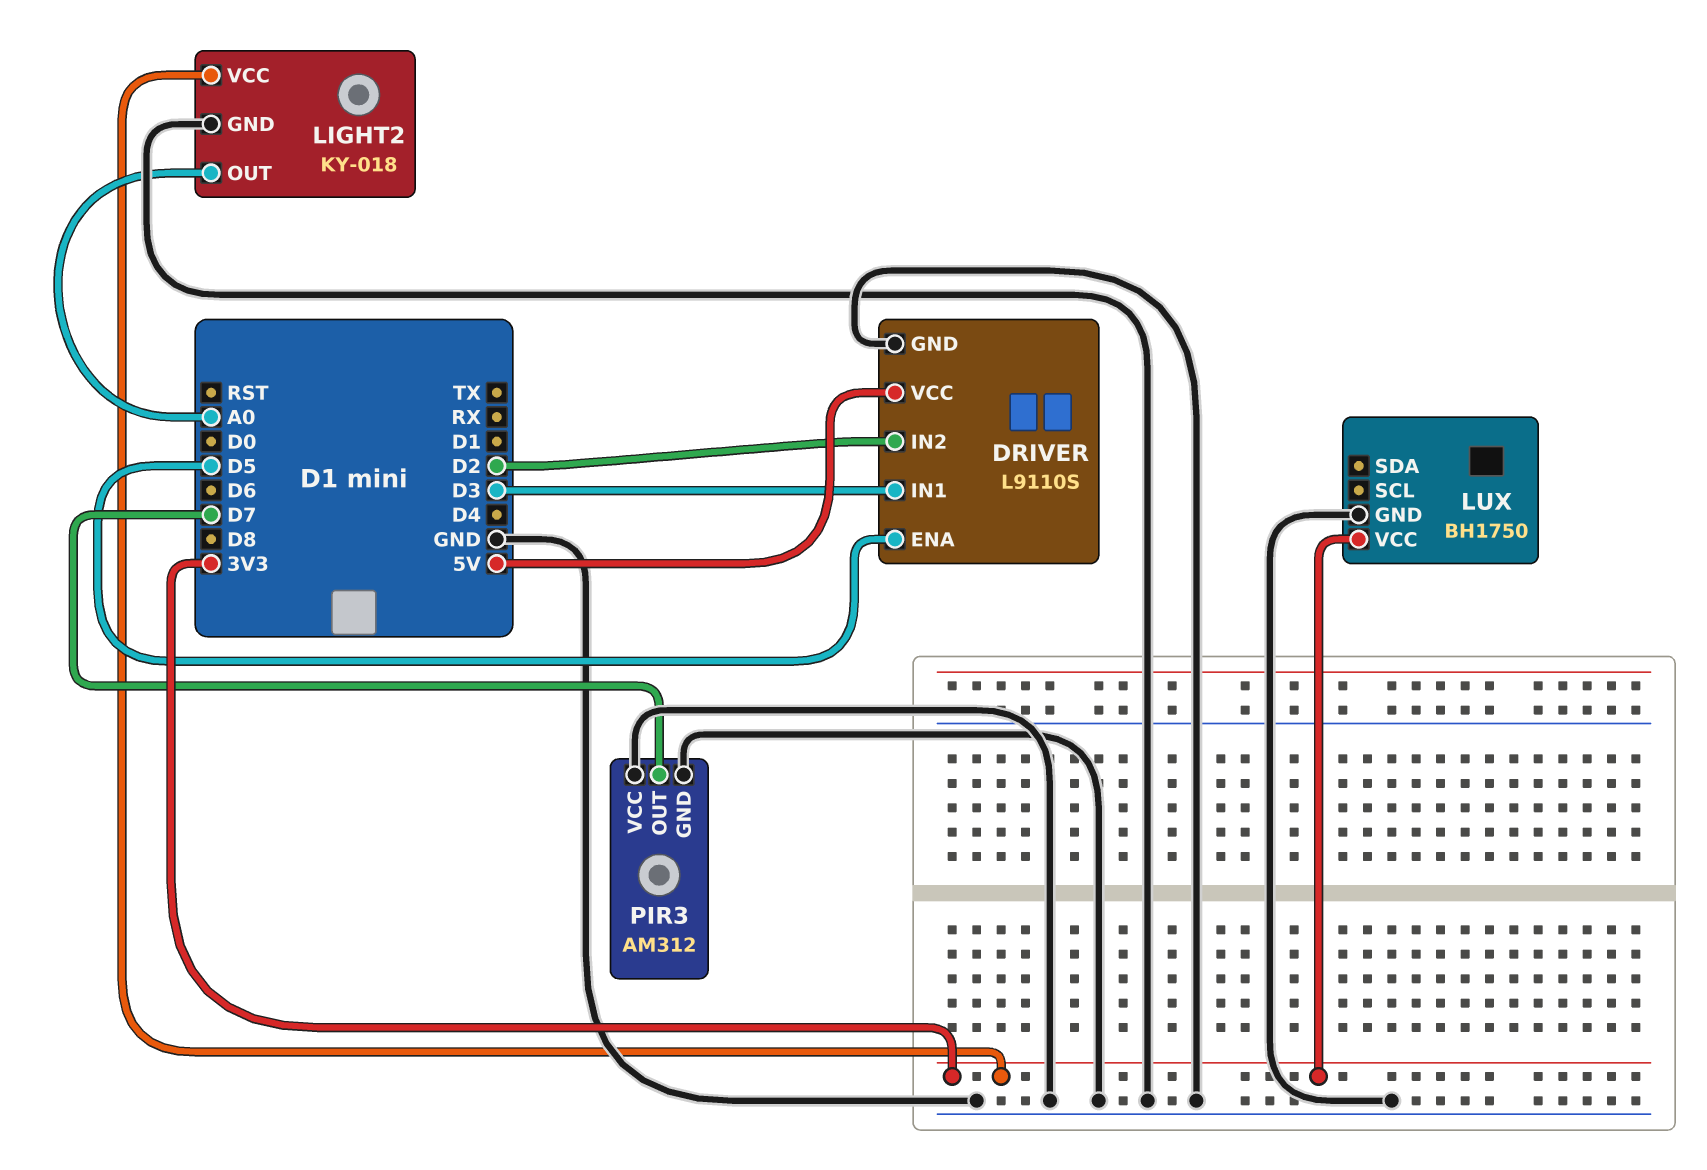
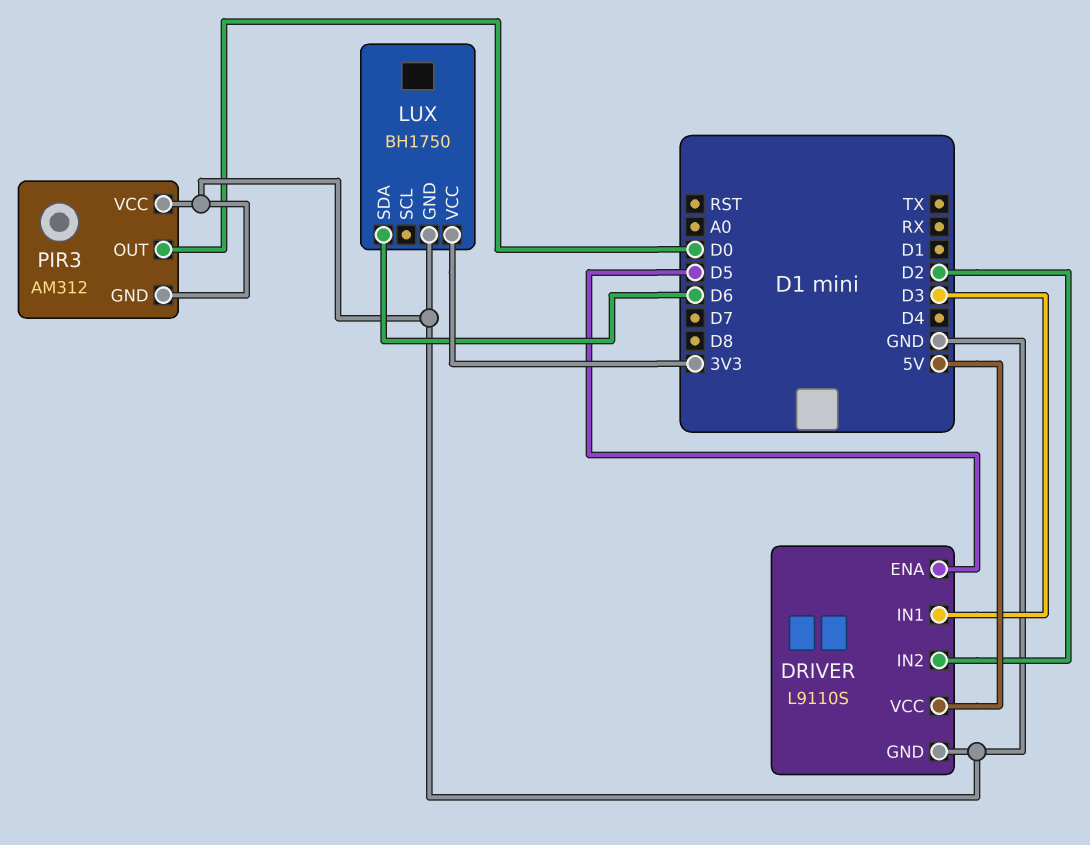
LIGHT2: KY-018 -> none
LIGHT2 pin GND: GND -> none
LIGHT2 pin OUT: A0 -> none
LIGHT2 pin VCC: 3V3 -> none
LUX pin SDA: none -> D6
PIR3 pin OUT: D7 -> D0

